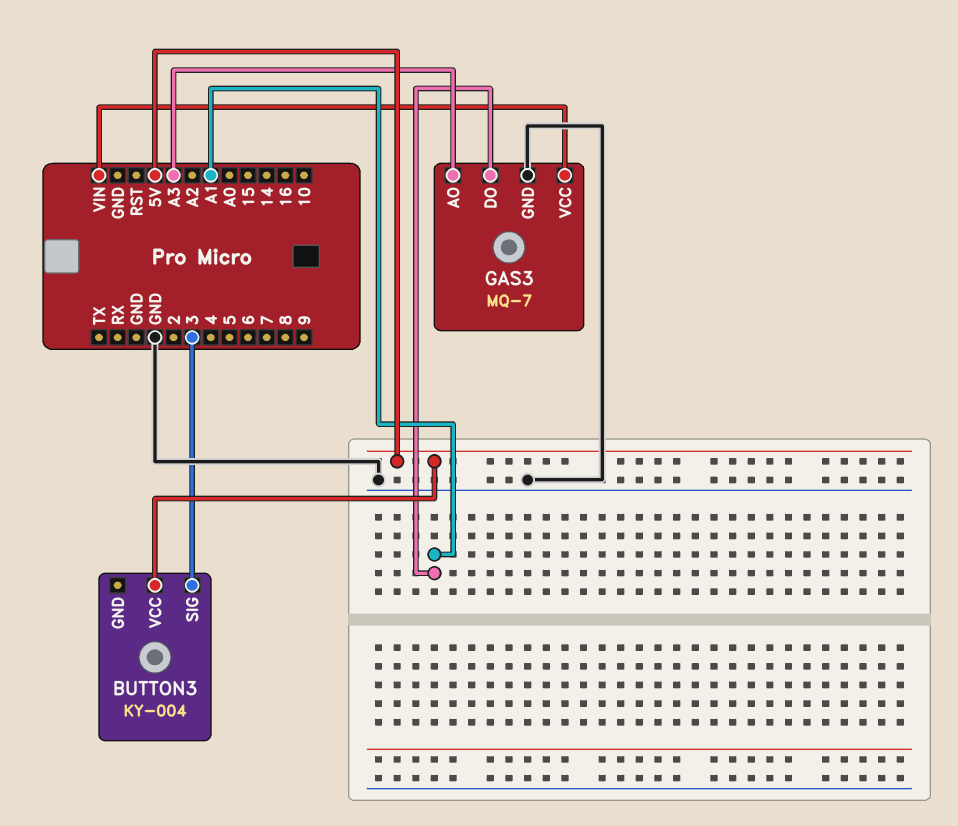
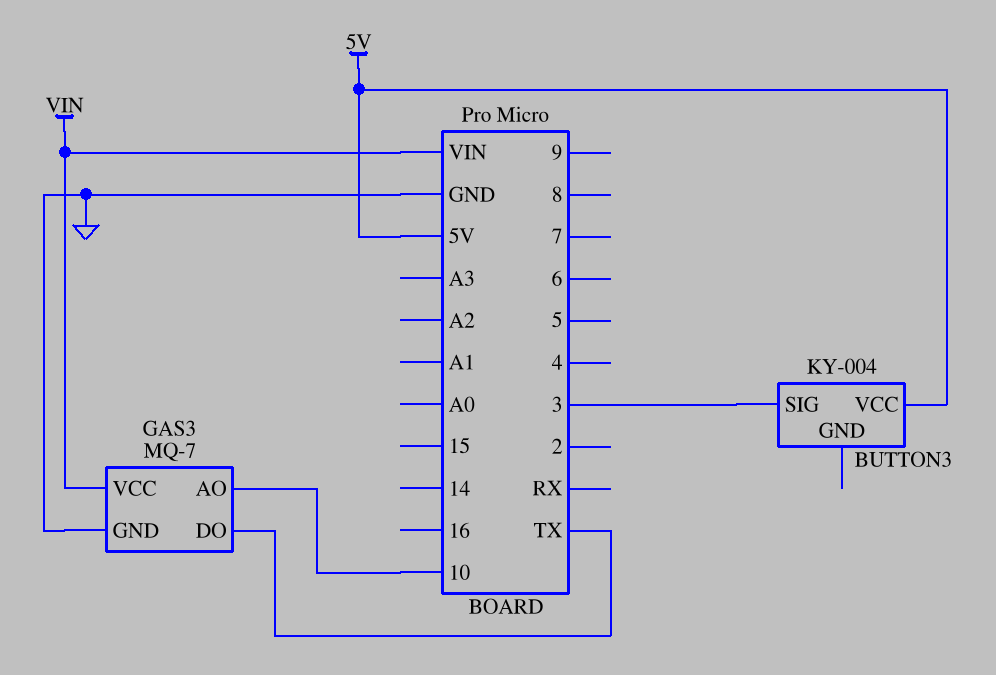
GAS3 pin AO: A3 -> 10
GAS3 pin DO: A1 -> TX

